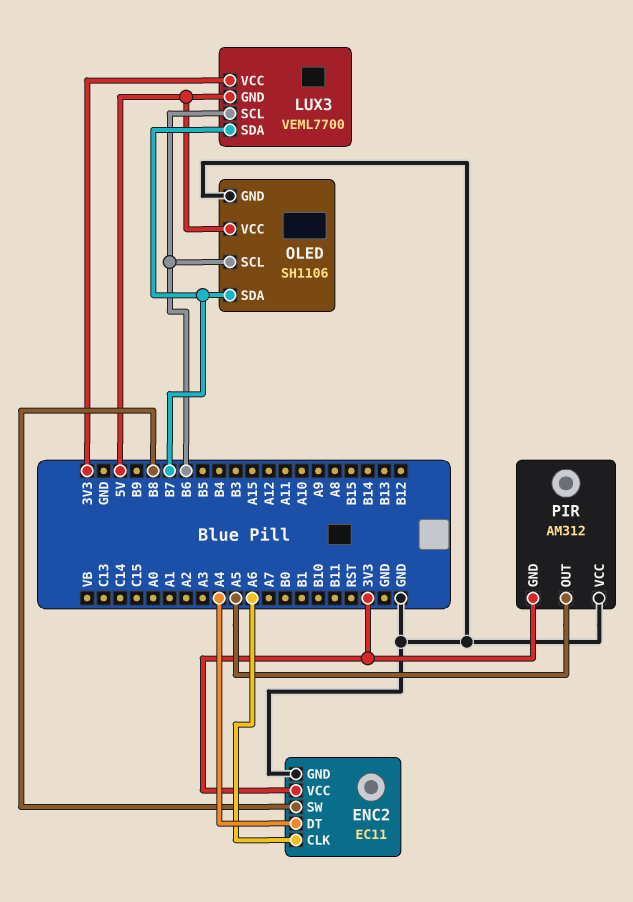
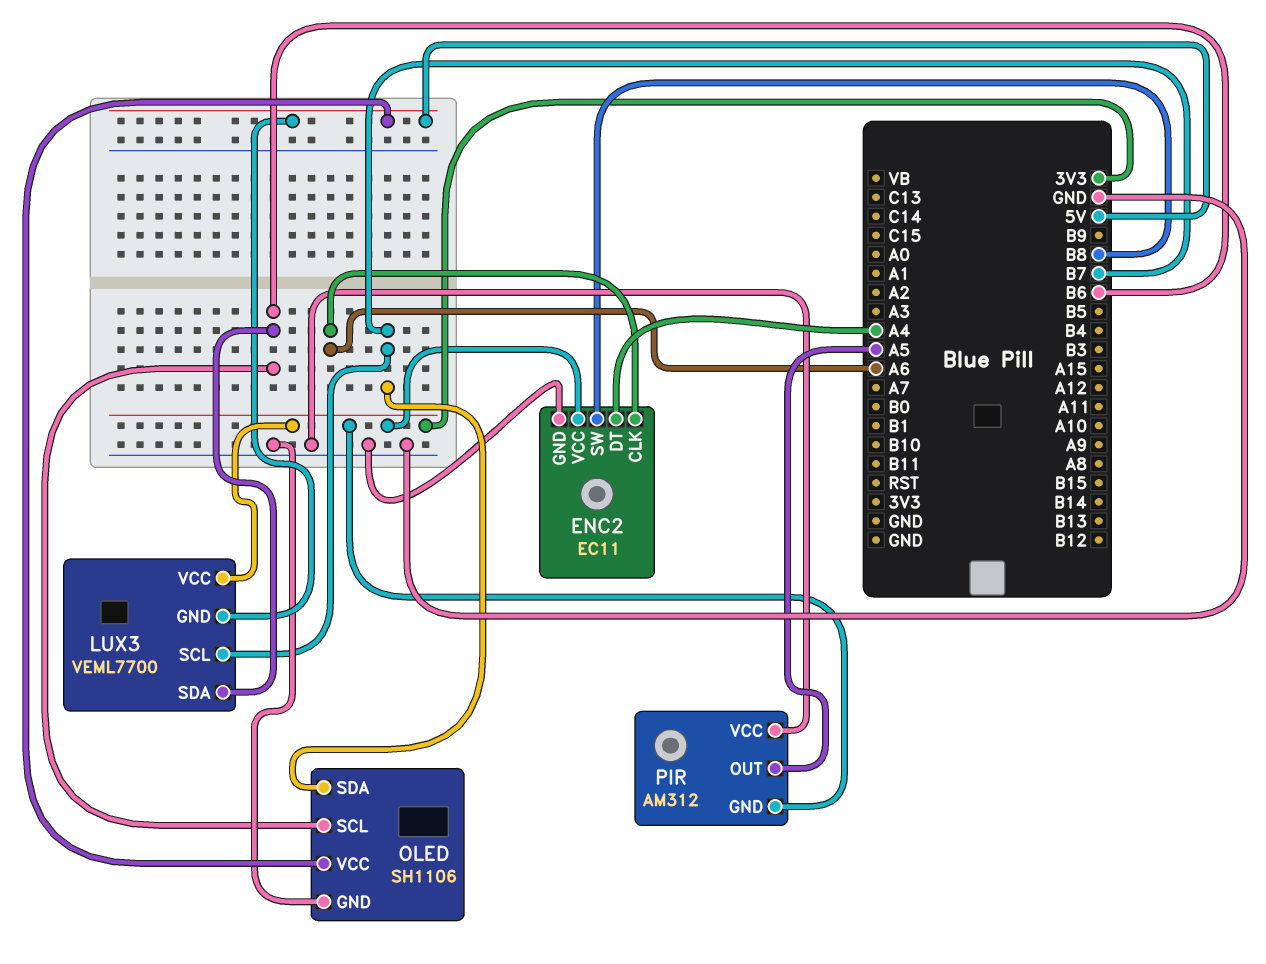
LUX3 pin SCL: B6 -> B7
LUX3 pin SDA: B7 -> B6

